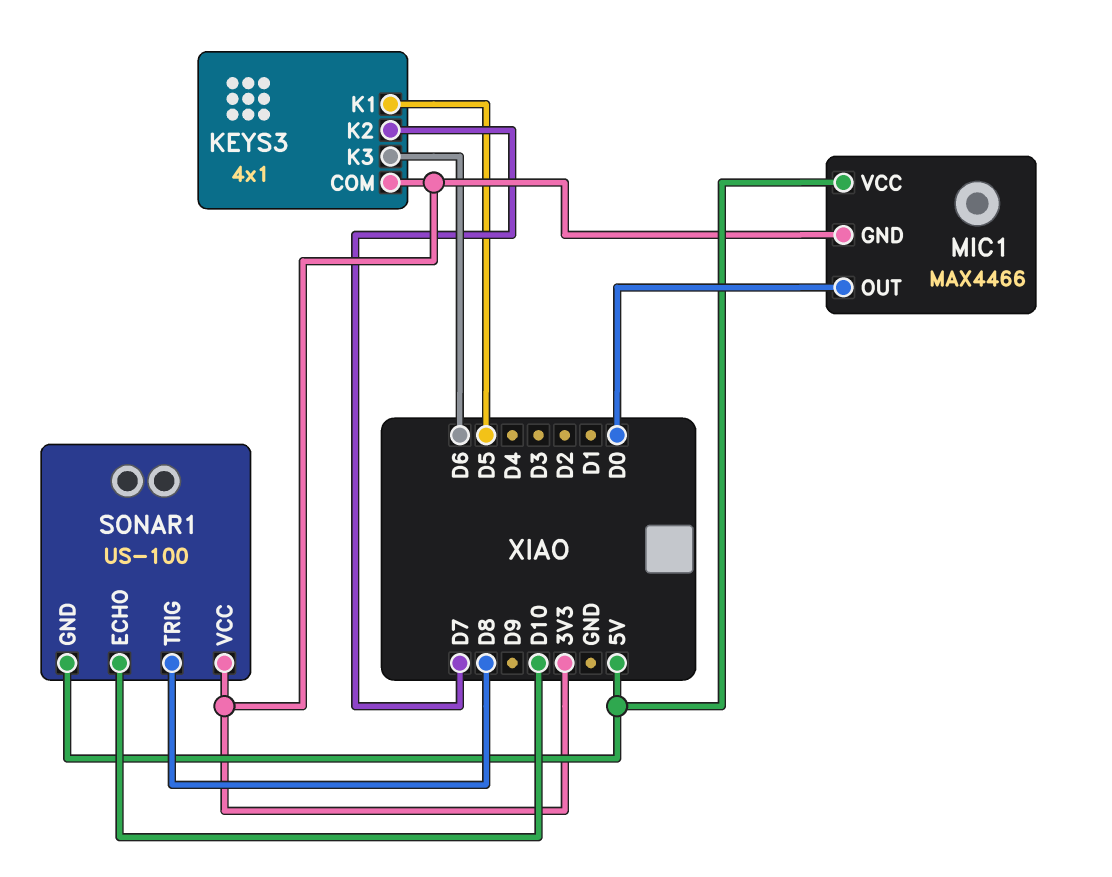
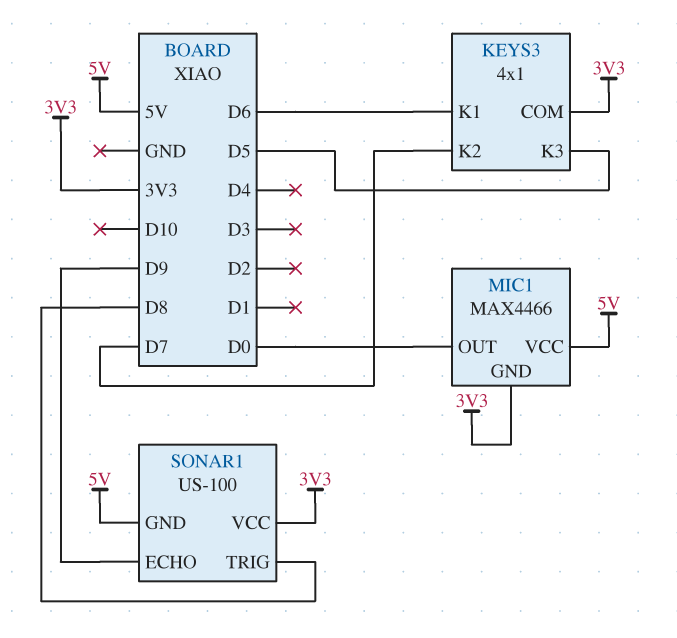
KEYS3 pin K1: D5 -> D6
KEYS3 pin K3: D6 -> D5
SONAR1 pin ECHO: D10 -> D9

